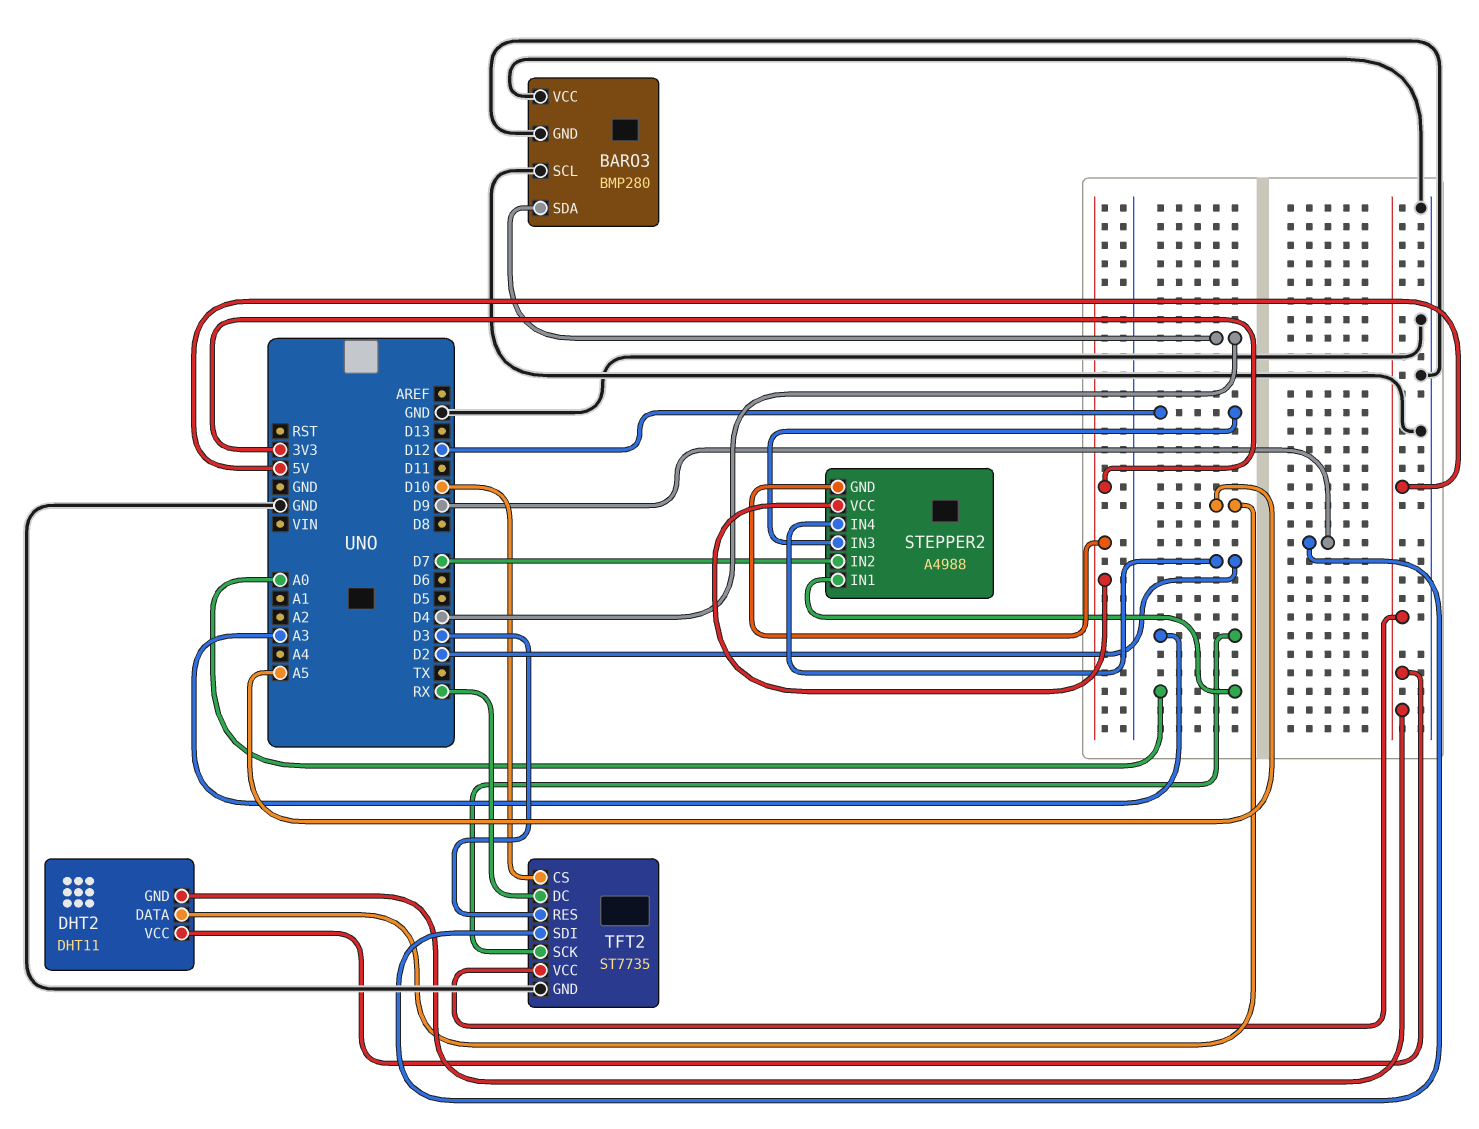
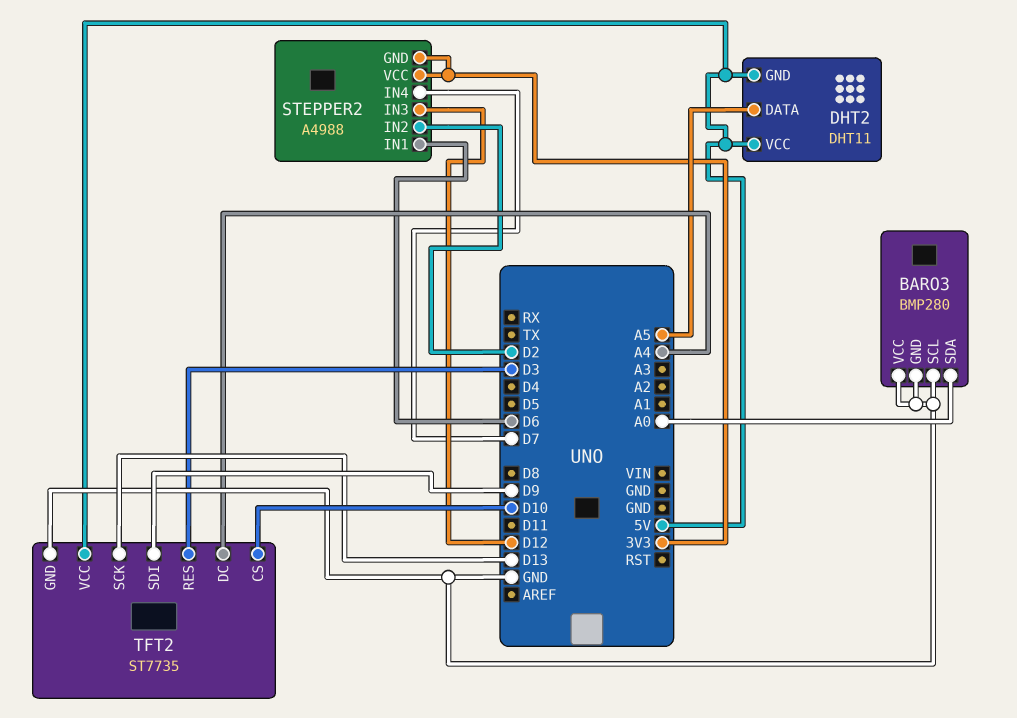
BARO3 pin SDA: D4 -> A0
STEPPER2 pin IN1: A0 -> D6
STEPPER2 pin IN2: D7 -> D2
STEPPER2 pin IN4: D2 -> D7
TFT2 pin DC: RX -> A4
TFT2 pin SCK: A3 -> D13

